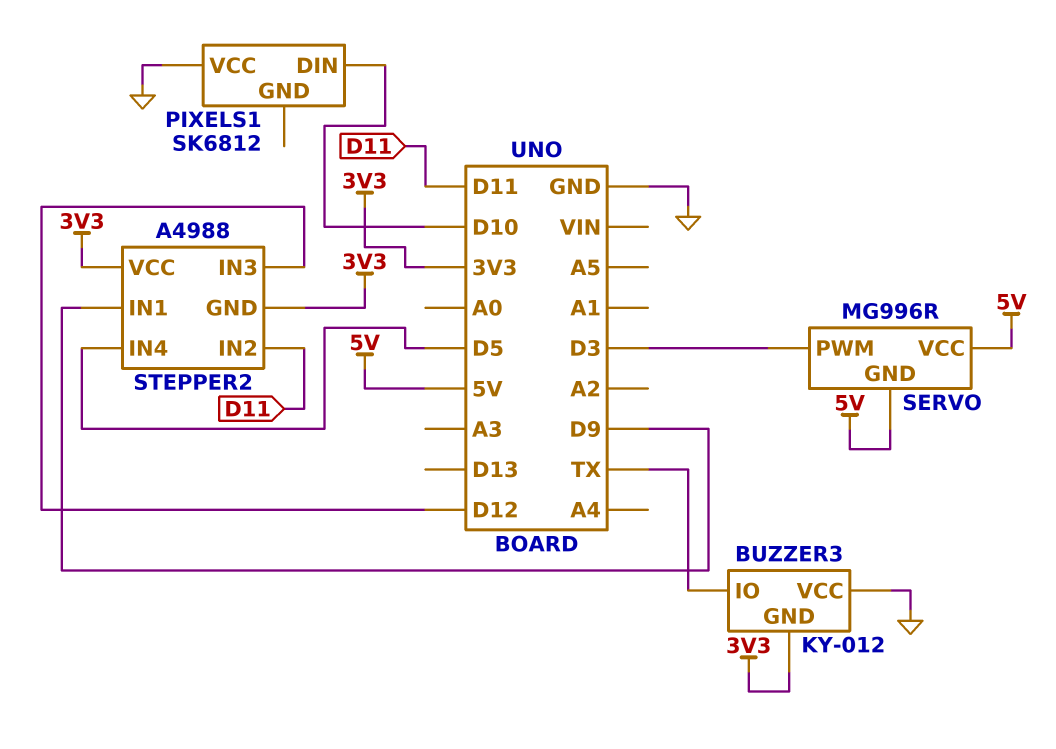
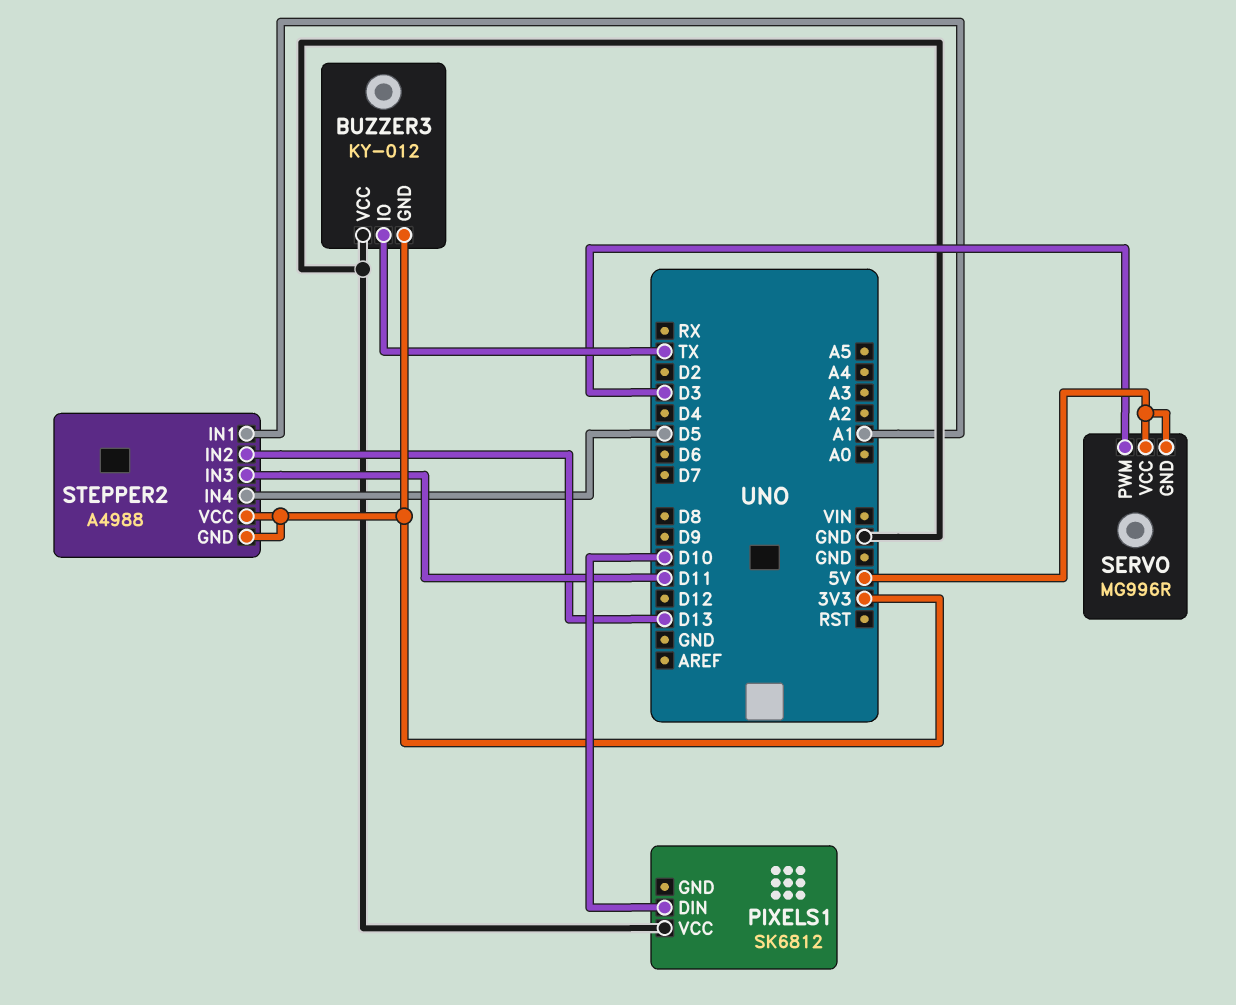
STEPPER2 pin IN1: D9 -> A1
STEPPER2 pin IN2: D11 -> D13
STEPPER2 pin IN3: D12 -> D11

